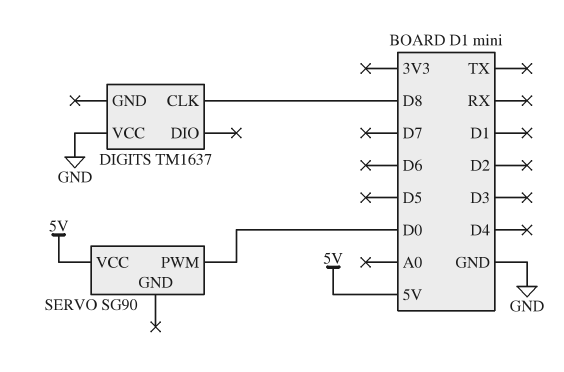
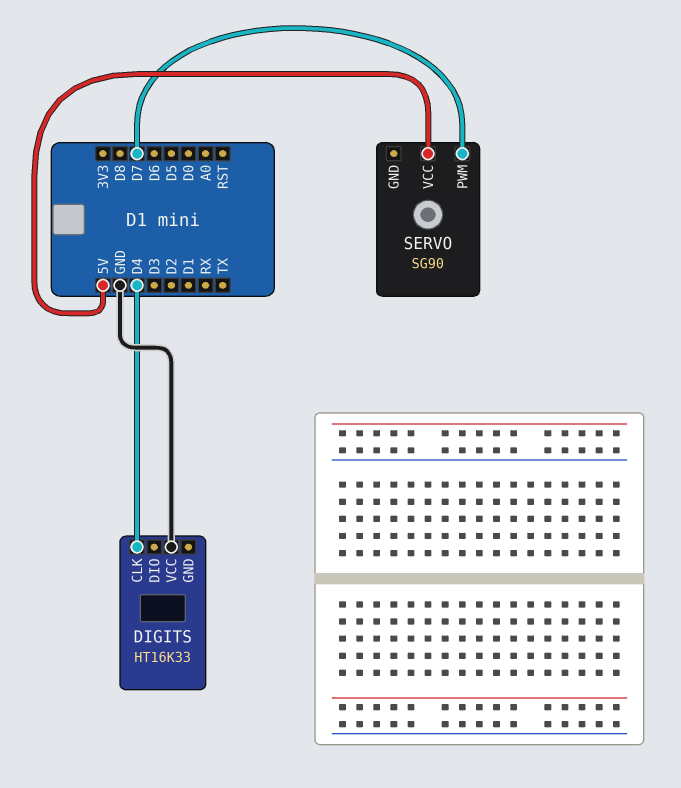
DIGITS: TM1637 -> HT16K33
DIGITS pin CLK: D8 -> D4
SERVO pin PWM: D0 -> D7

